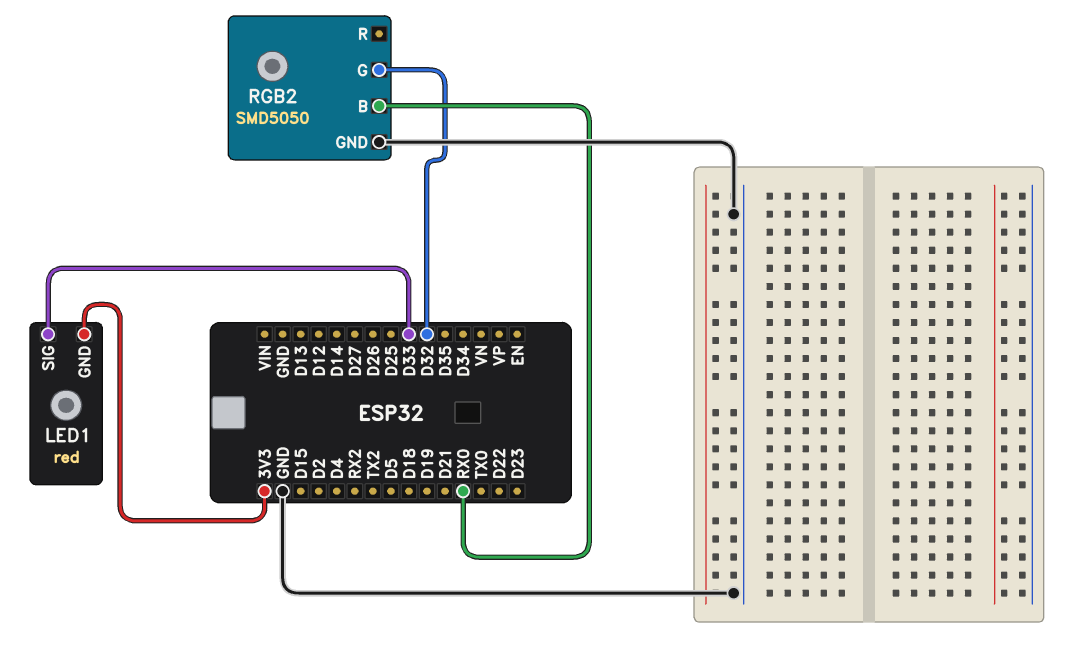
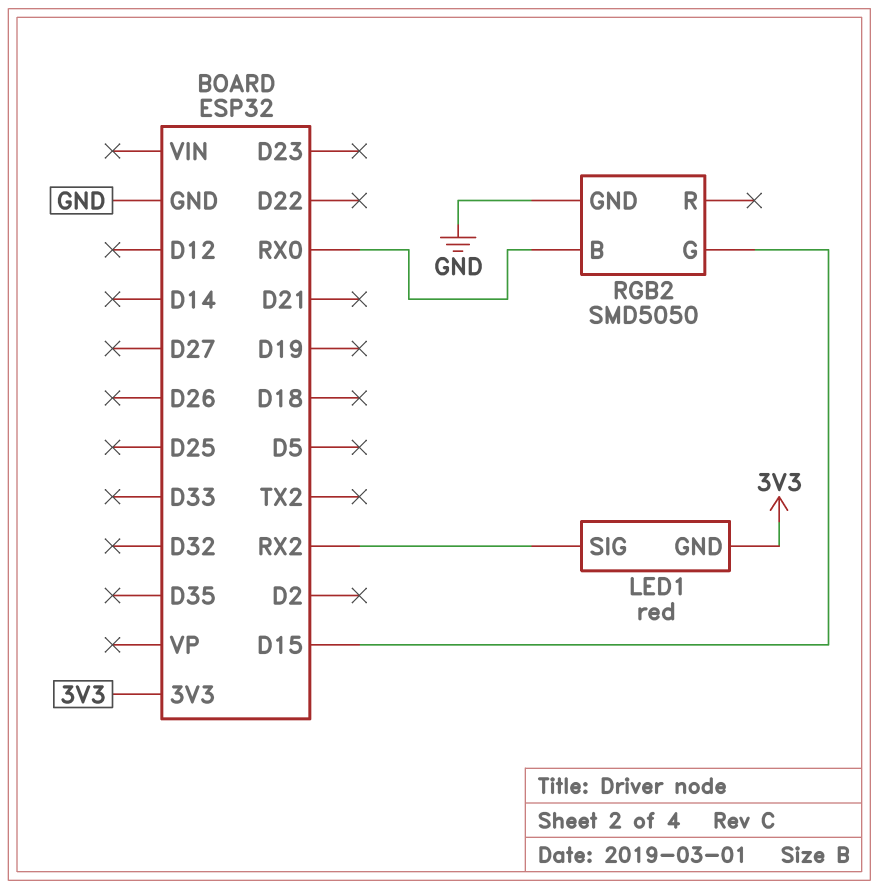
LED1 pin SIG: D33 -> RX2
RGB2 pin G: D32 -> D15

